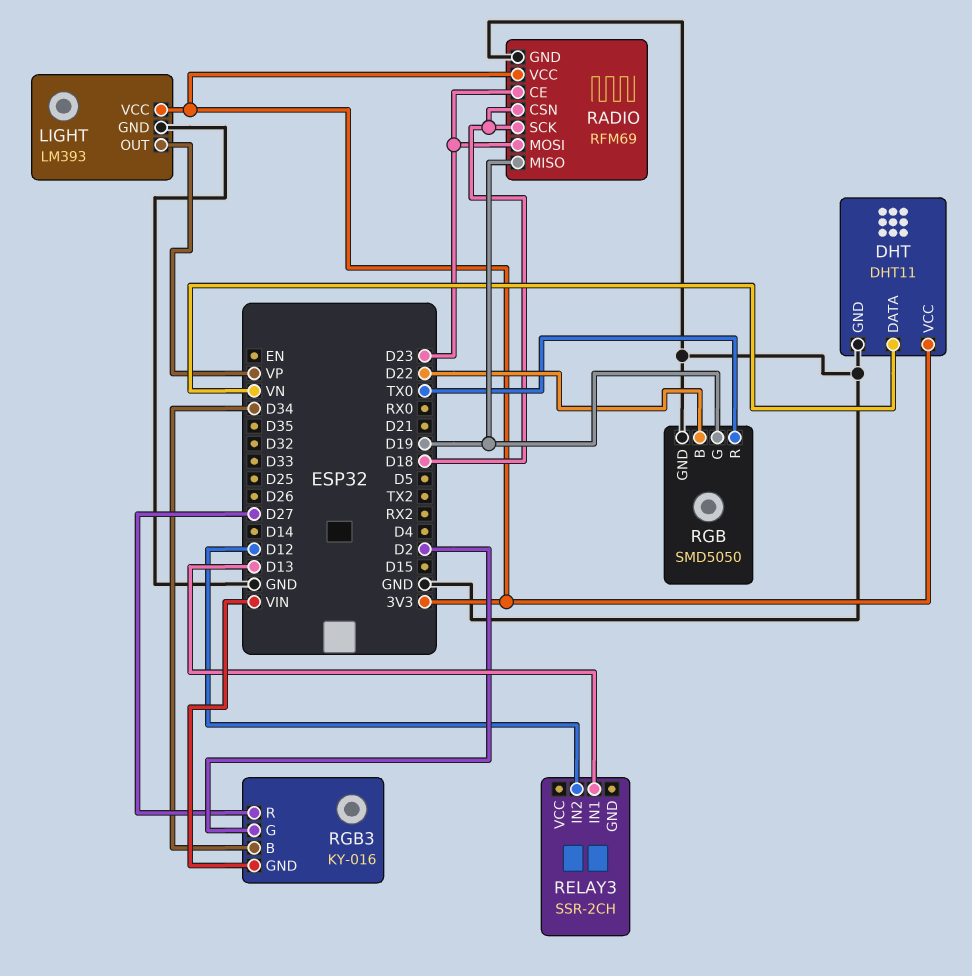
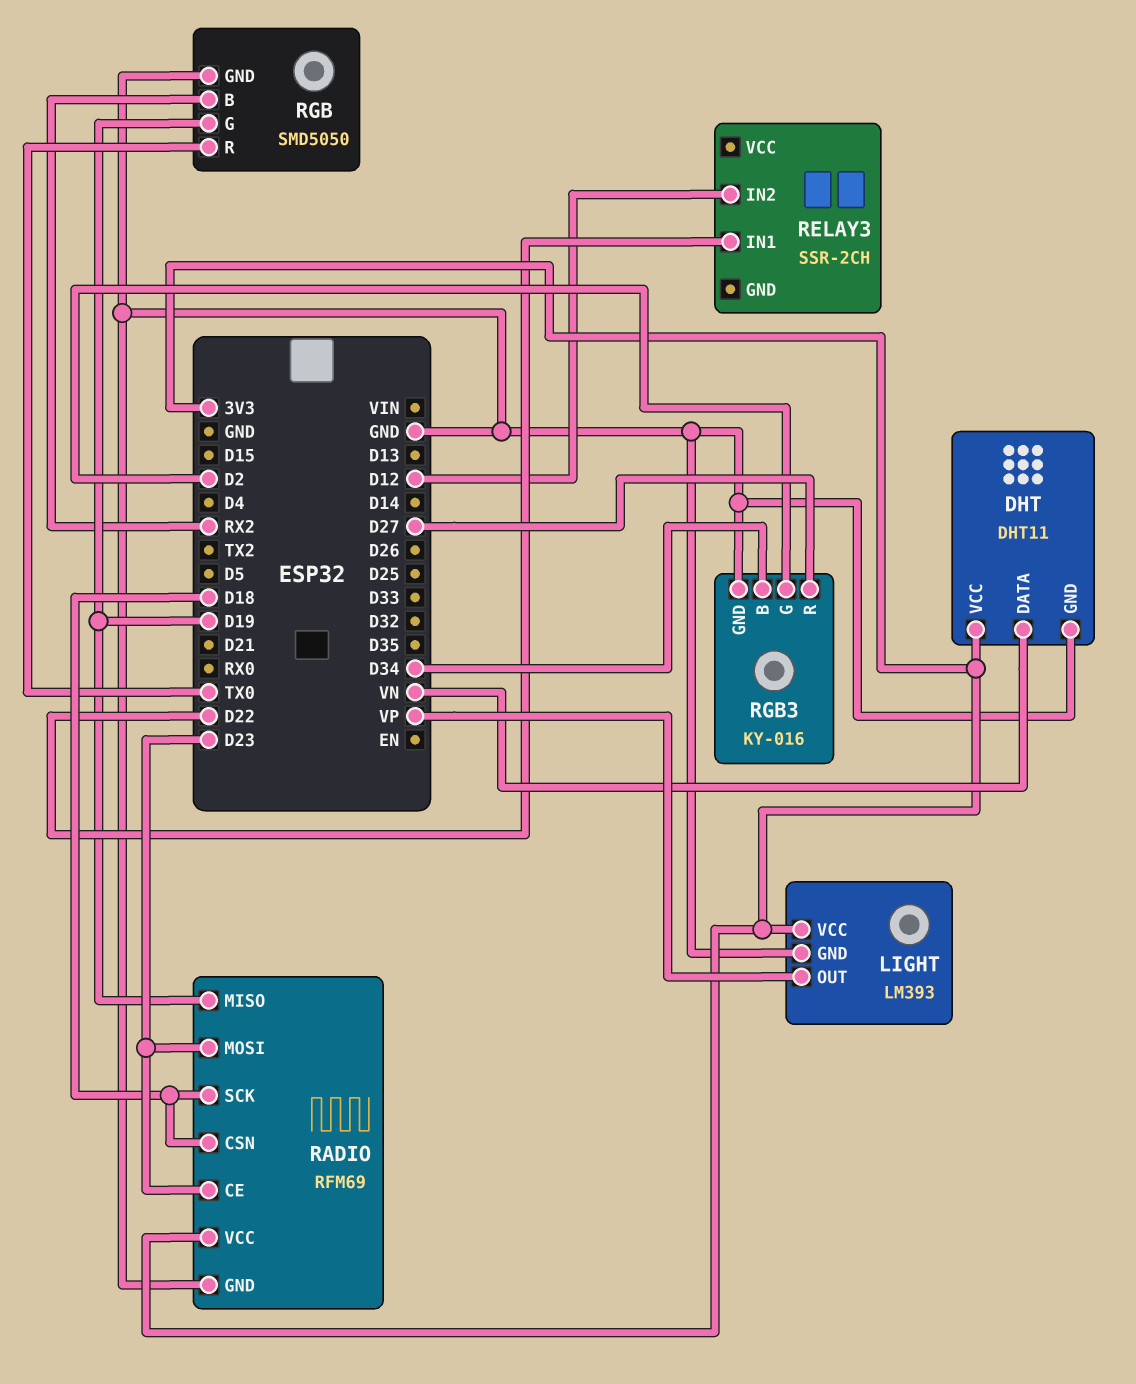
RELAY3 pin IN1: D13 -> D22
RGB pin B: D22 -> RX2
RGB3 pin GND: VIN -> GND

